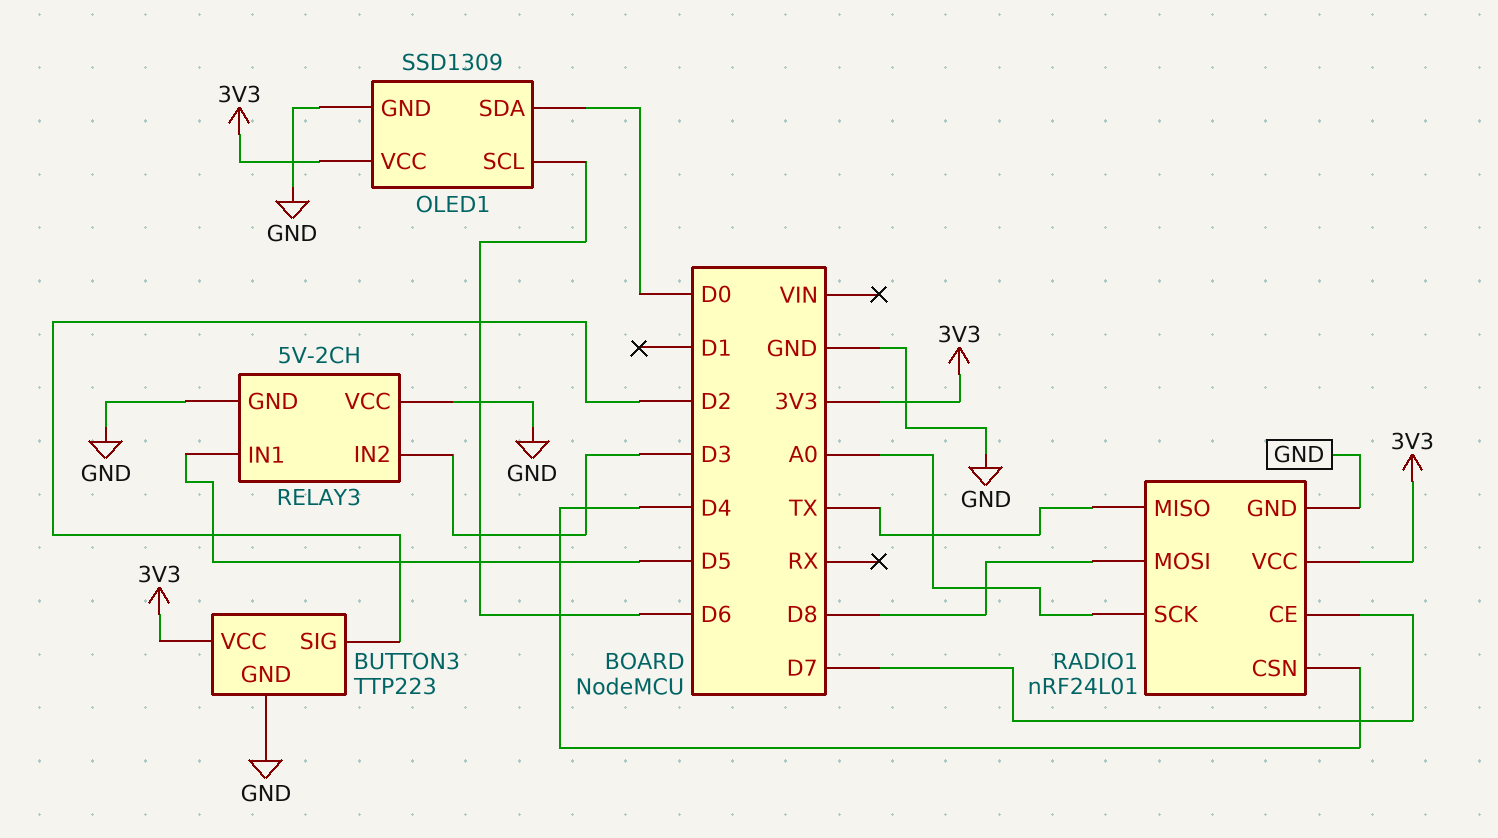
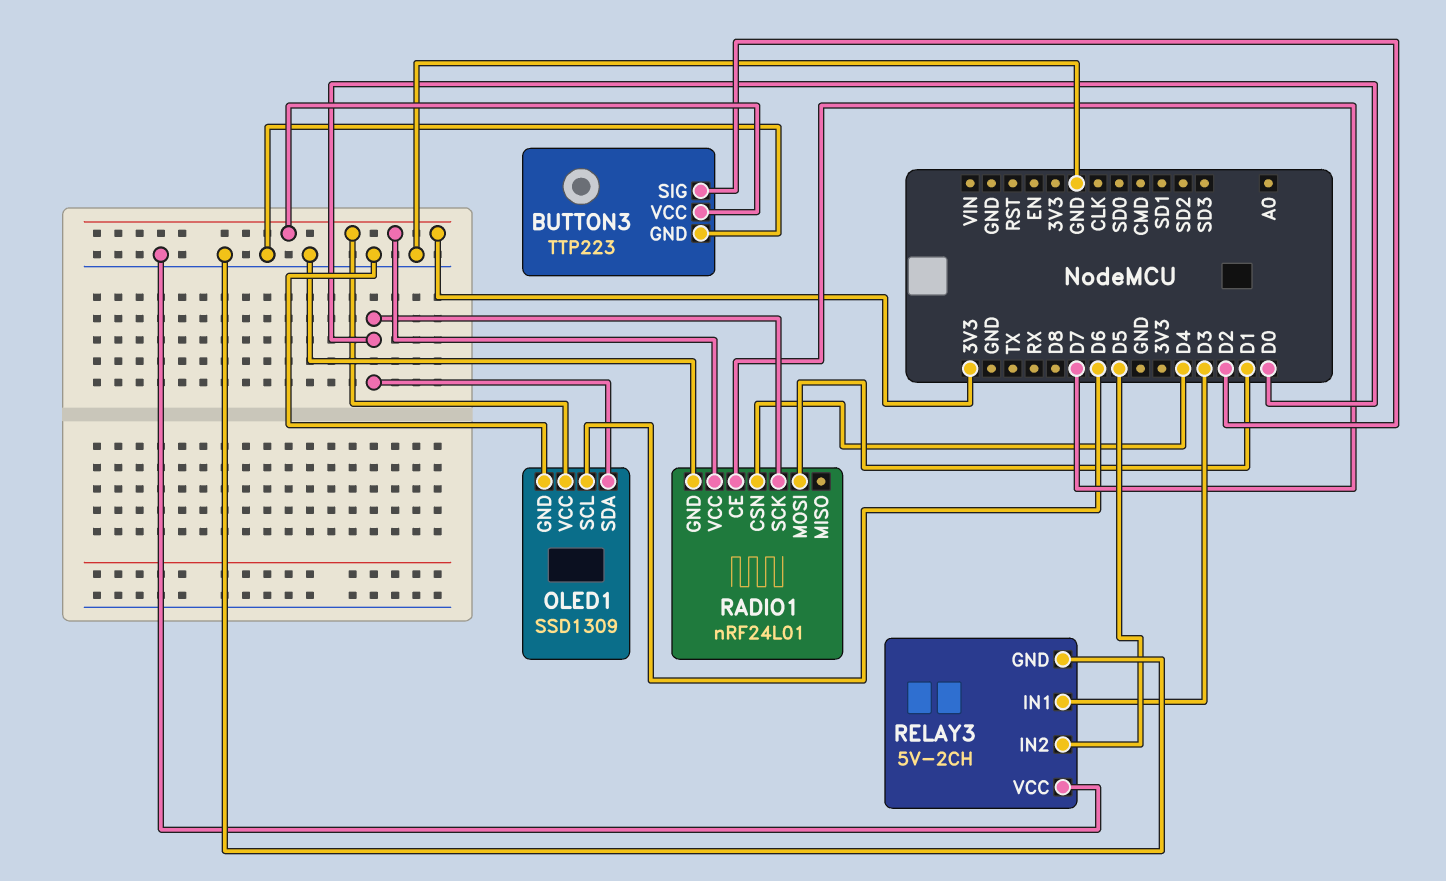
RADIO1 pin MISO: TX -> none
RADIO1 pin MOSI: D8 -> D1
RADIO1 pin SCK: A0 -> D0
RELAY3 pin IN1: D5 -> D3
RELAY3 pin IN2: D3 -> D5

